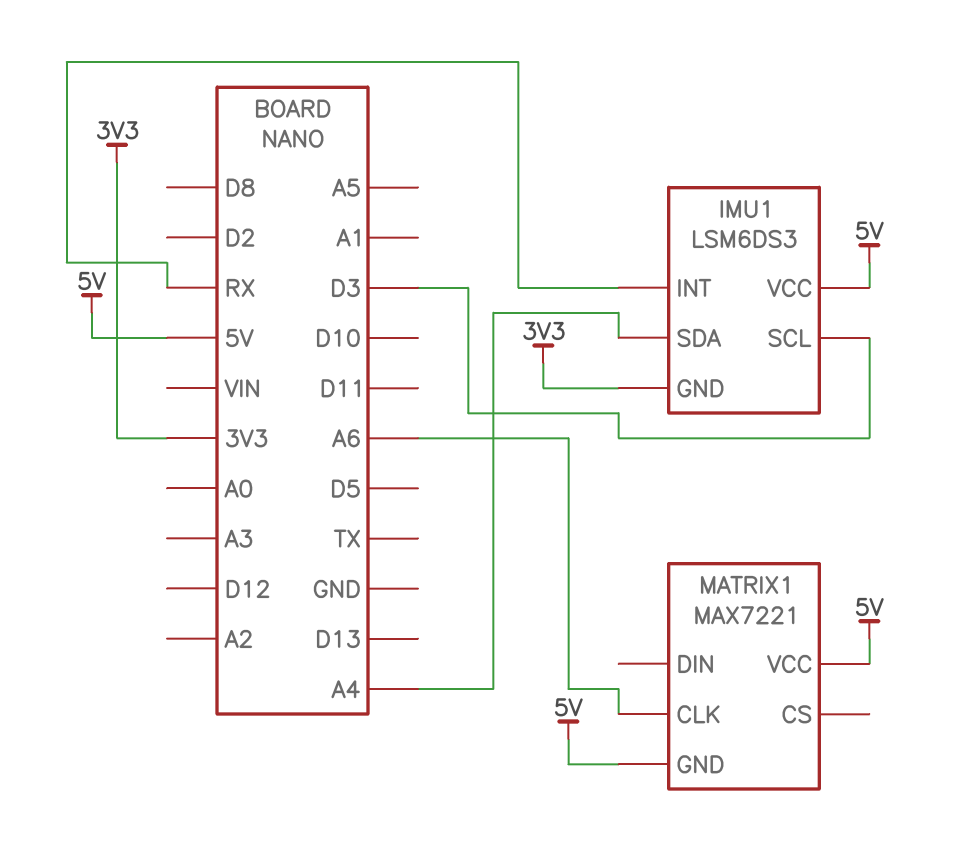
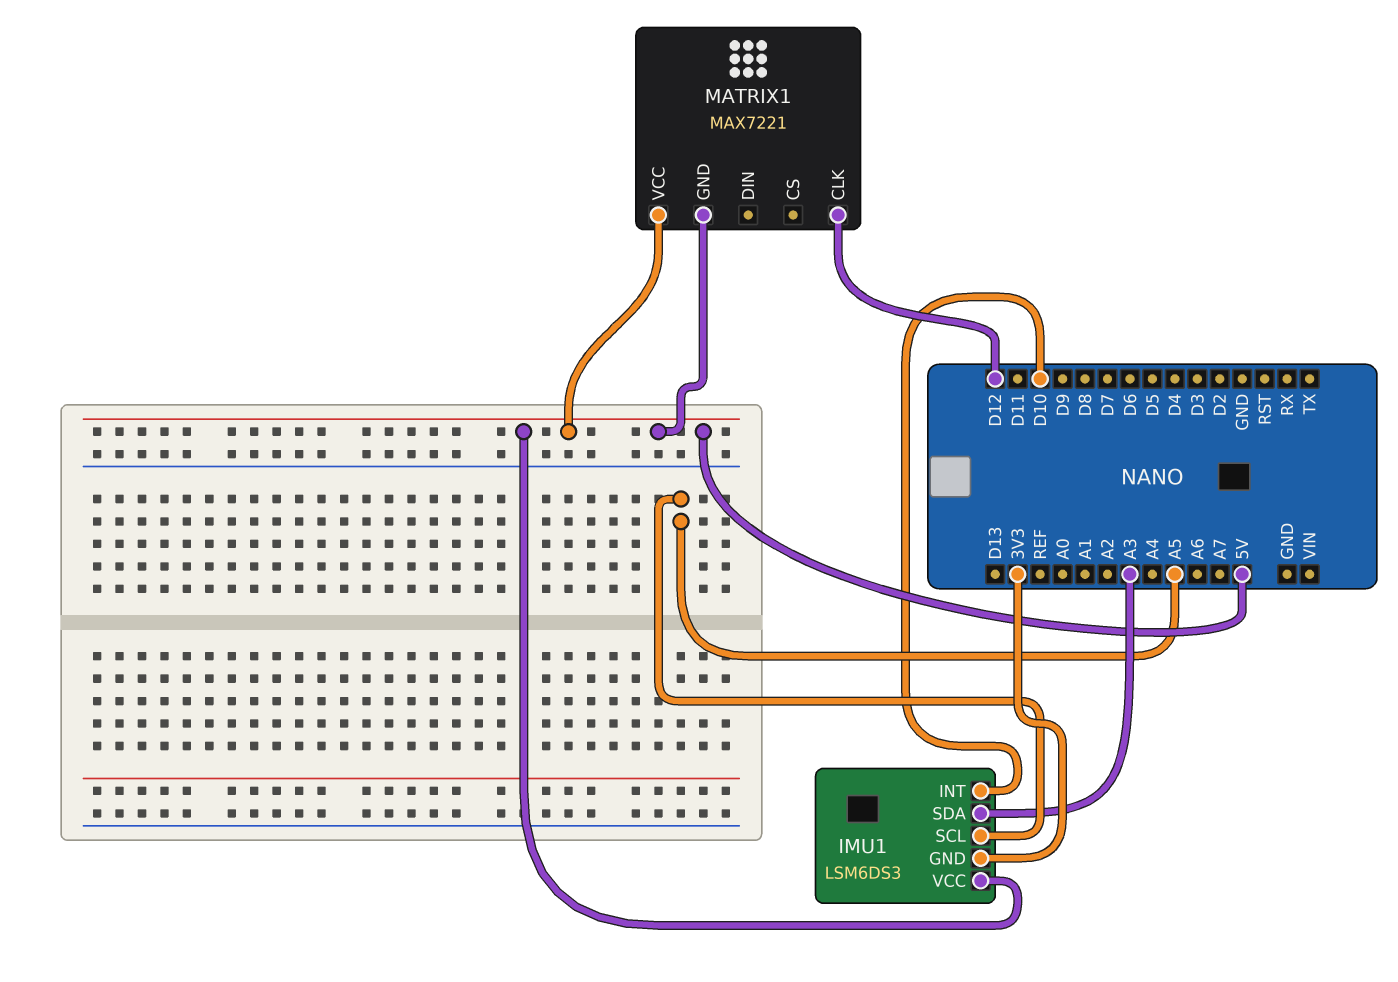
IMU1 pin INT: RX -> D10
IMU1 pin SCL: D3 -> A5
IMU1 pin SDA: A4 -> A3
MATRIX1 pin CLK: A6 -> D12

